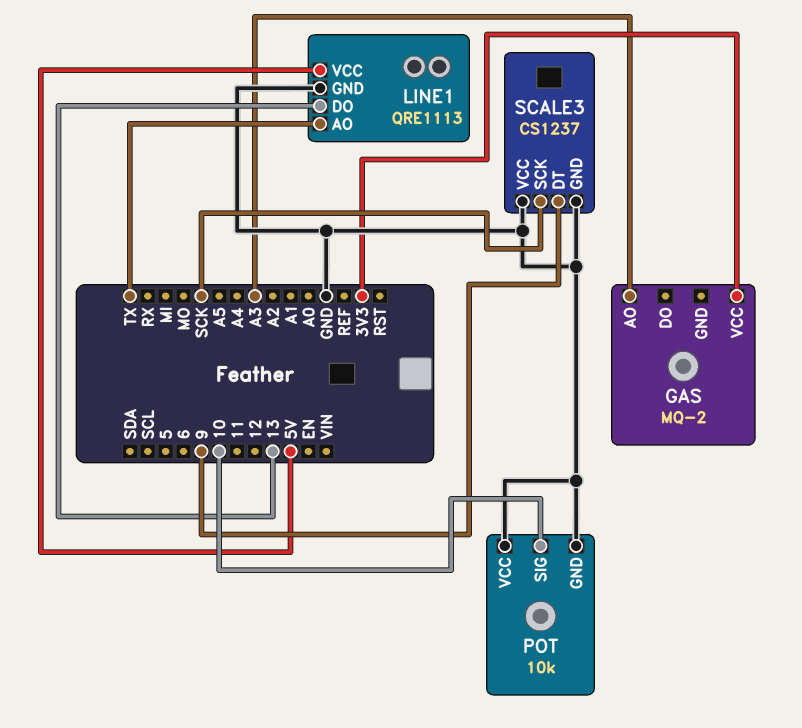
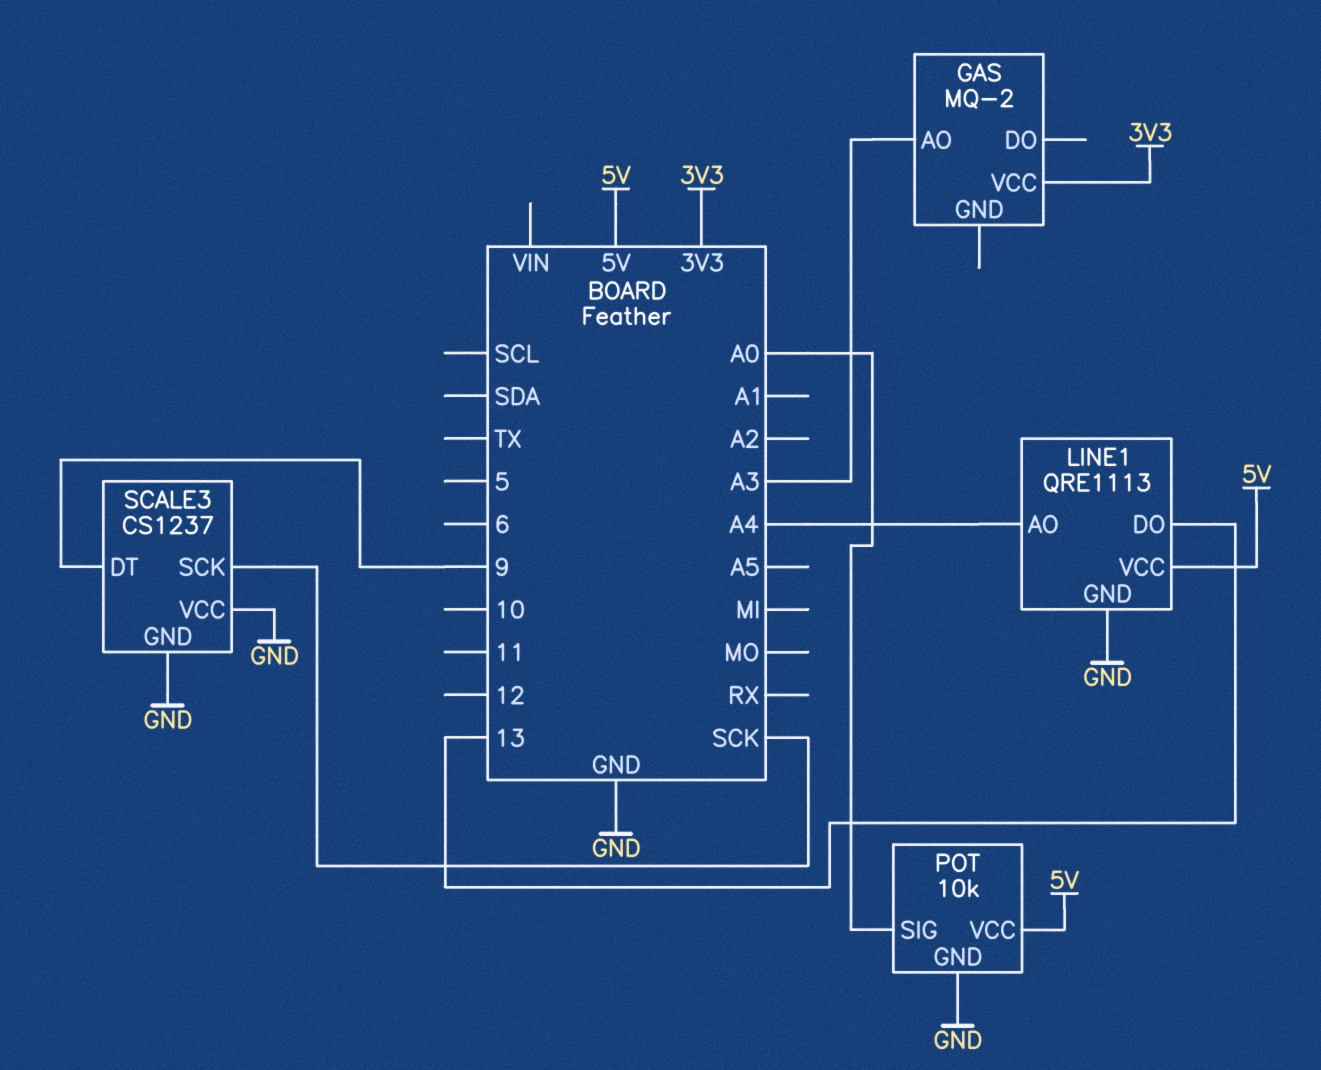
LINE1 pin AO: TX -> A4
POT pin SIG: 10 -> A0
POT pin VCC: GND -> 5V

